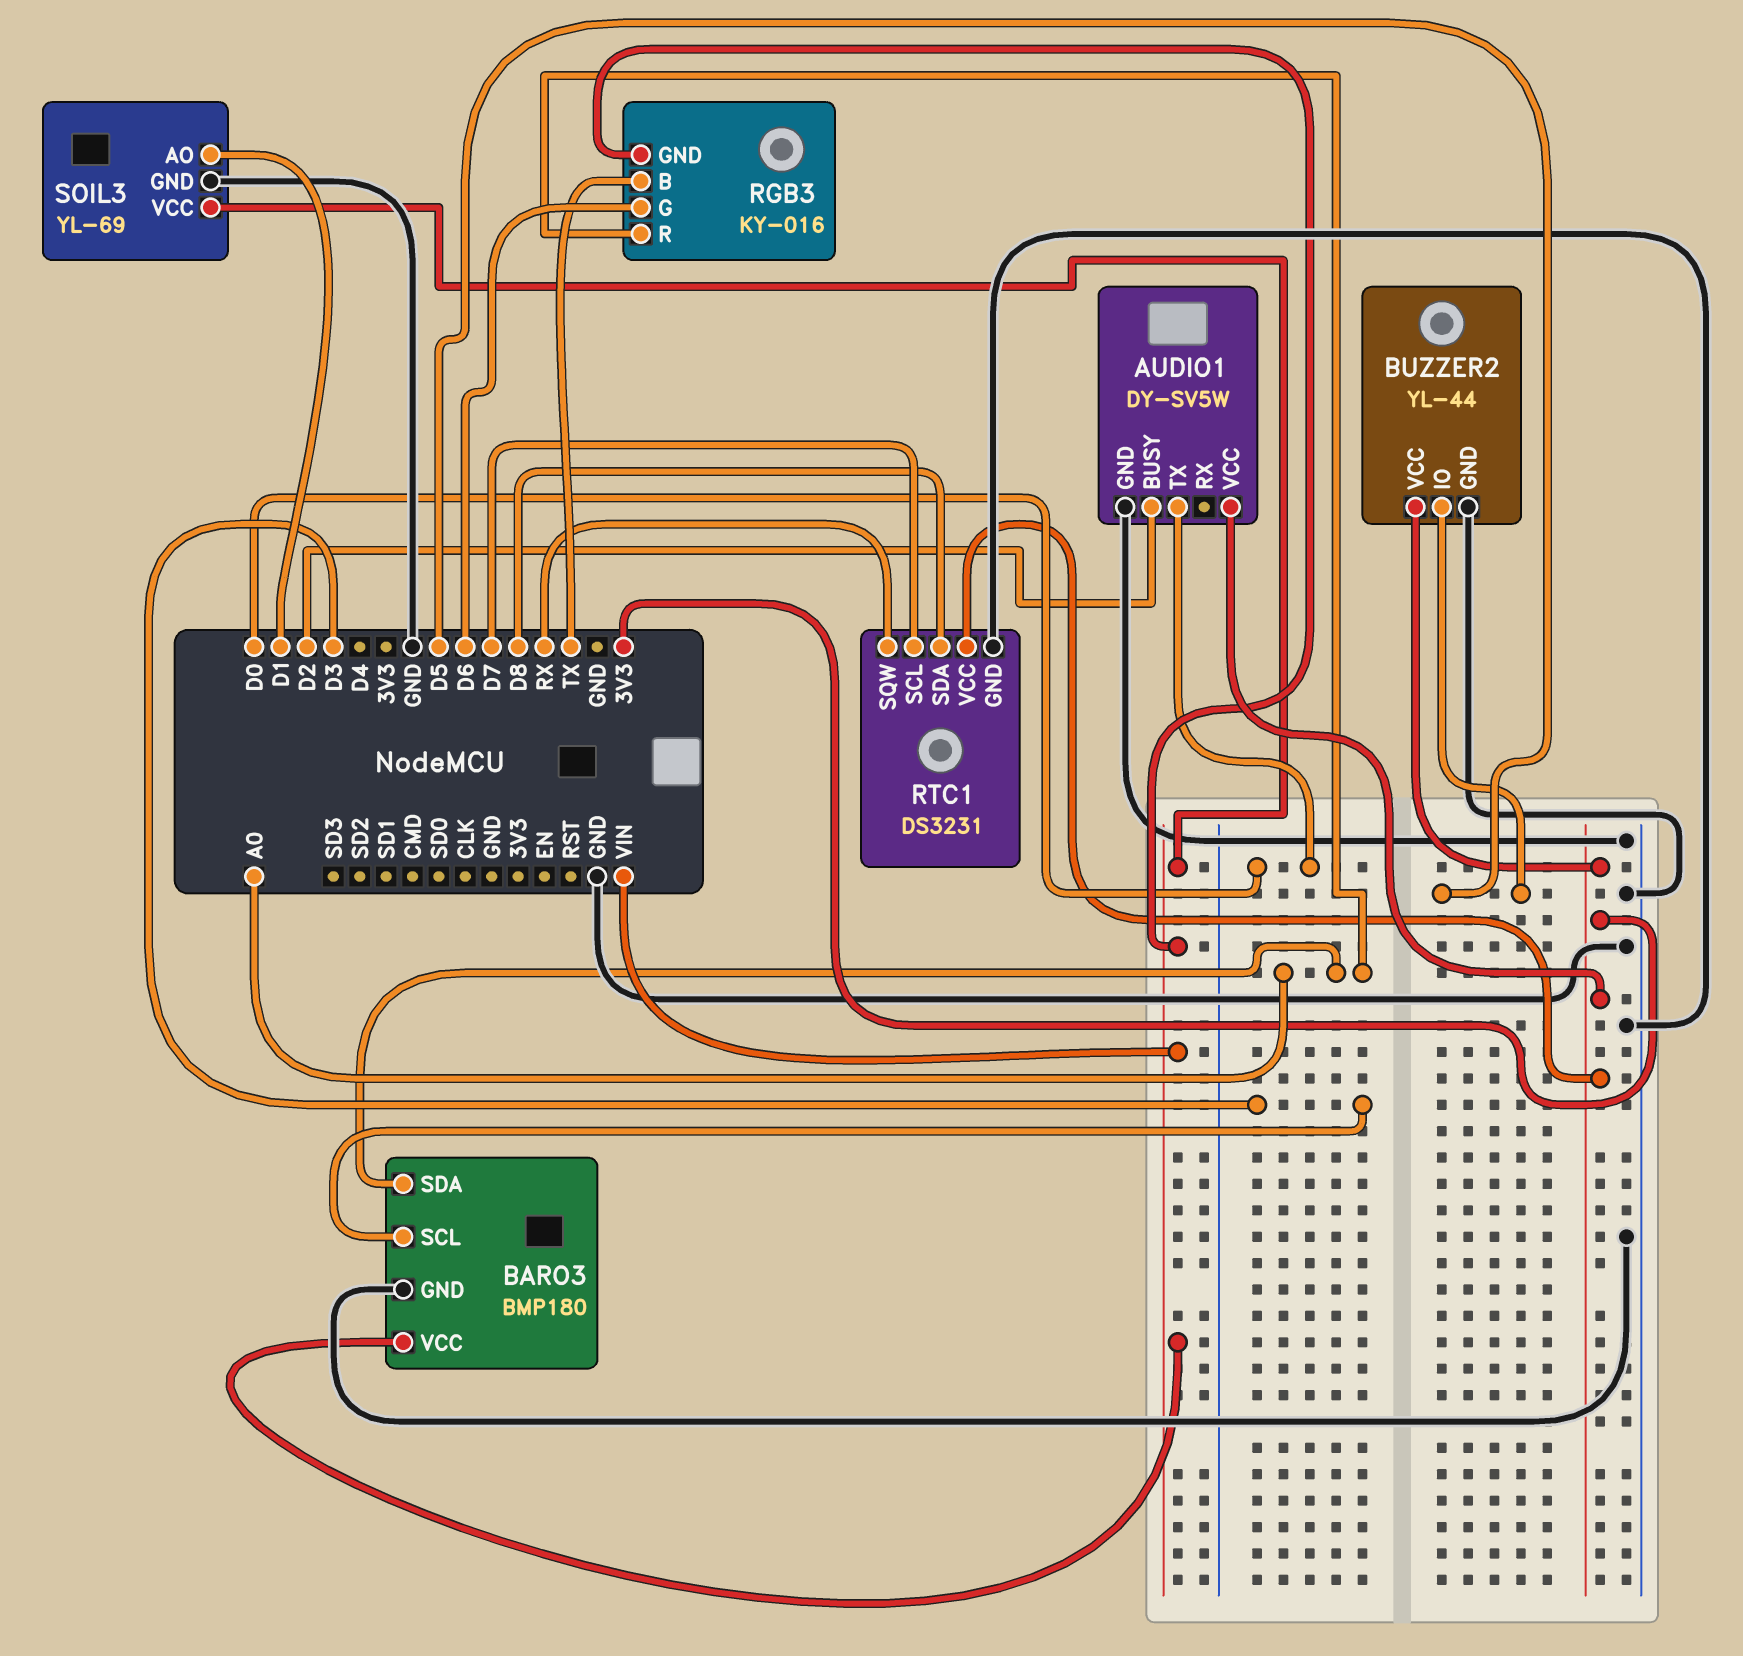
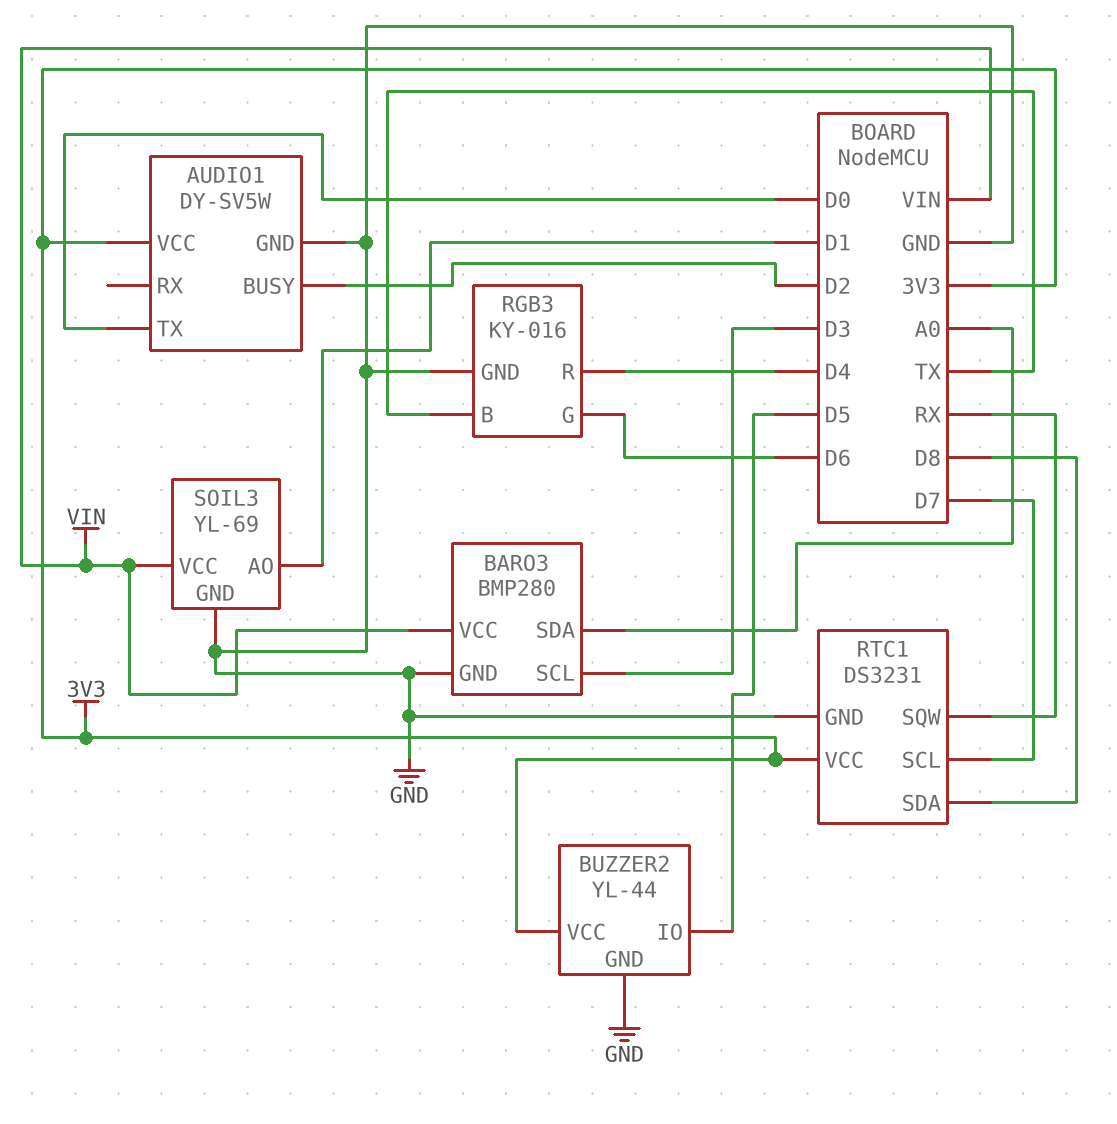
BARO3: BMP180 -> BMP280
RGB3 pin GND: VIN -> GND
RGB3 pin R: A0 -> D4

